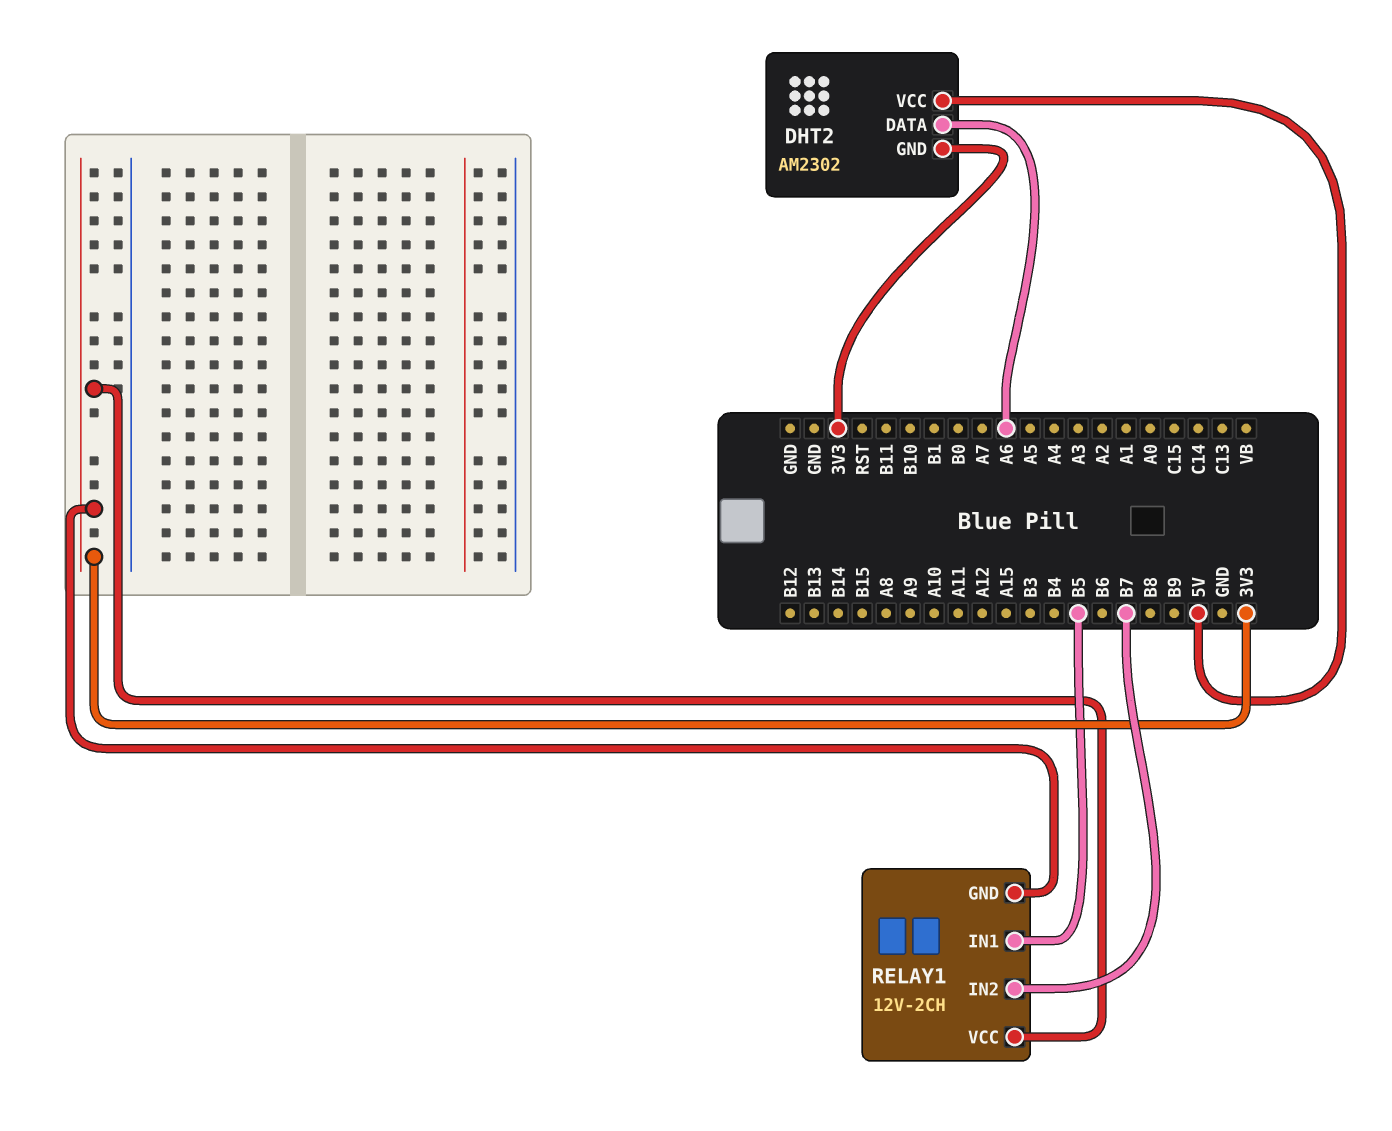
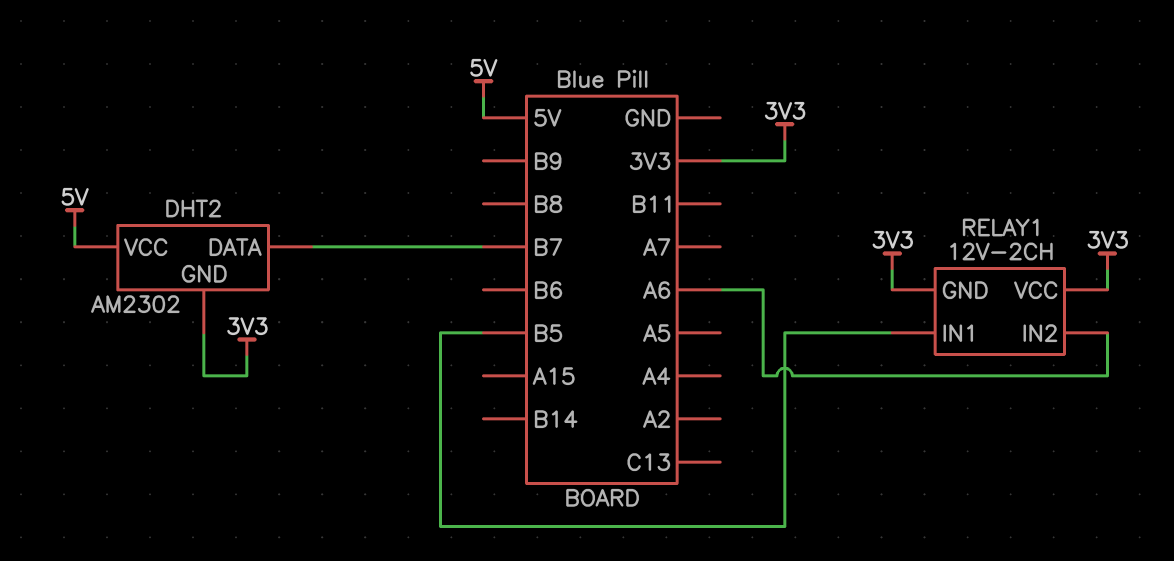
DHT2 pin DATA: A6 -> B7
RELAY1 pin IN2: B7 -> A6

